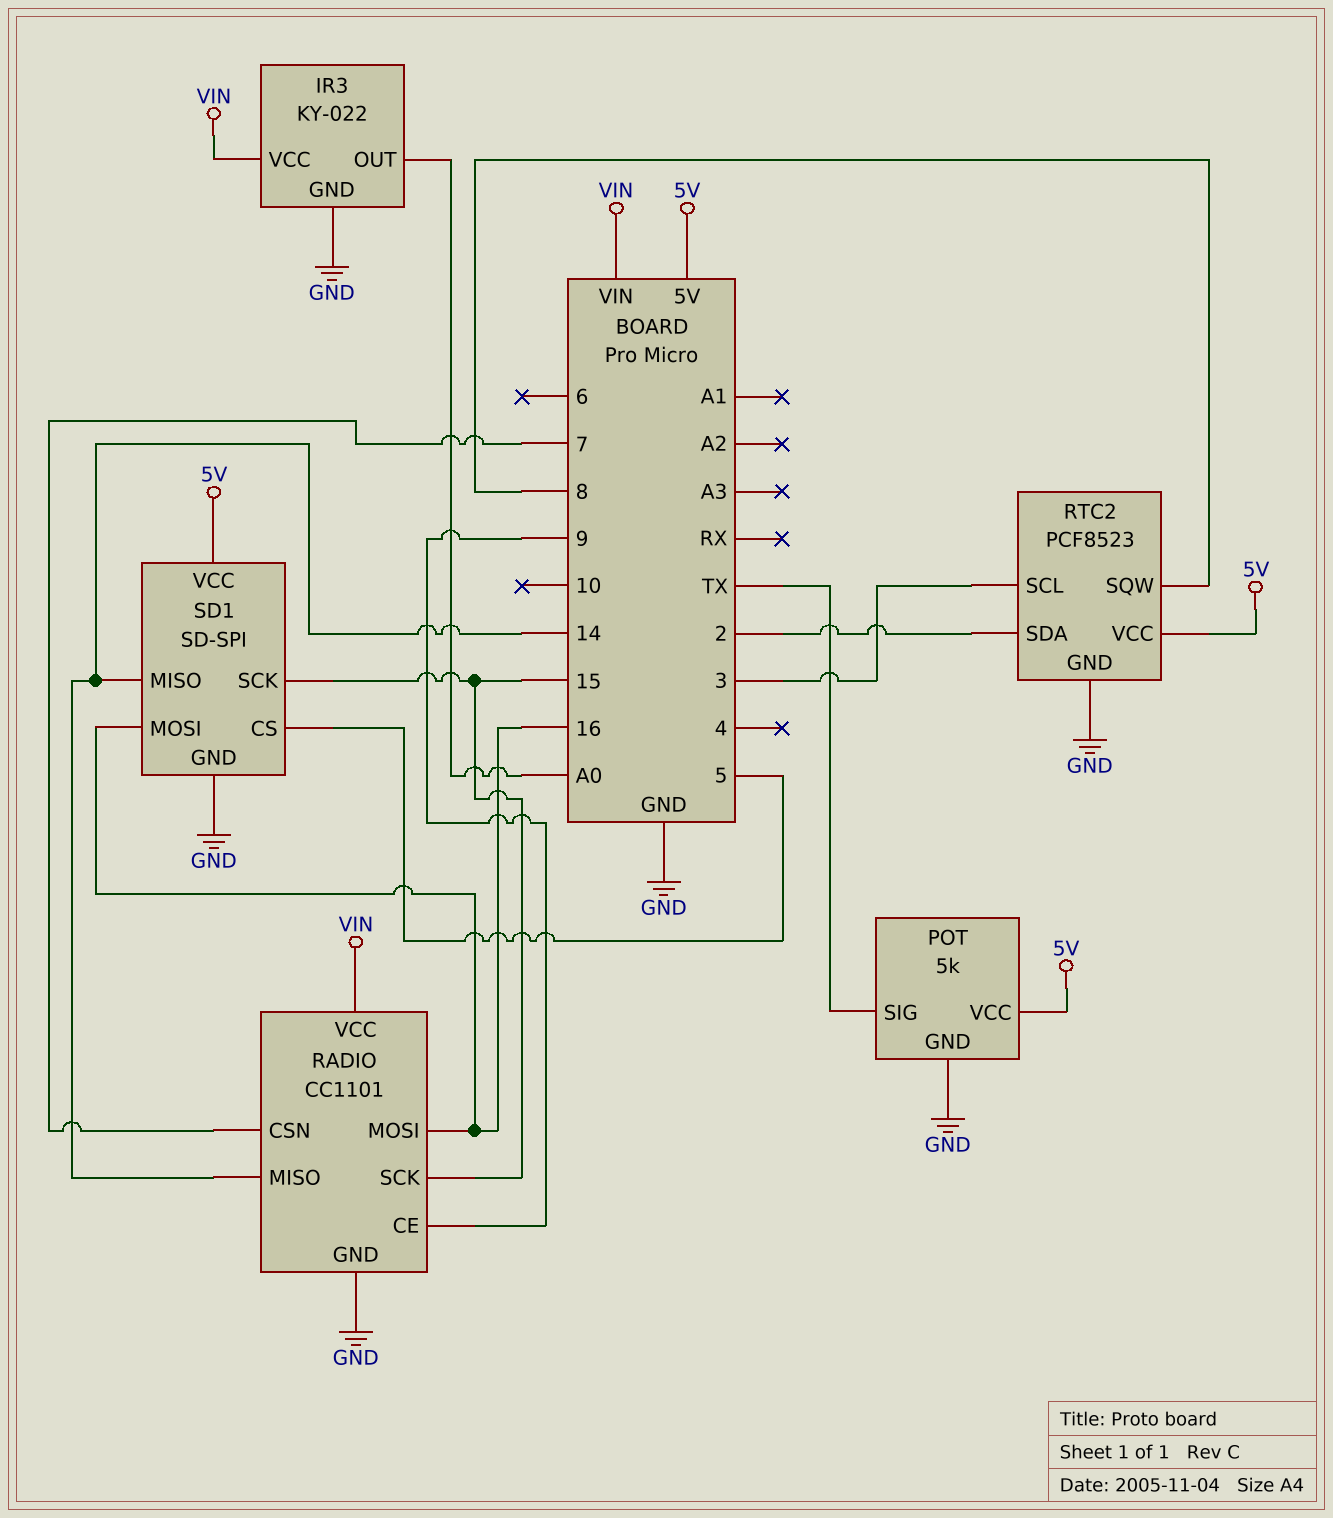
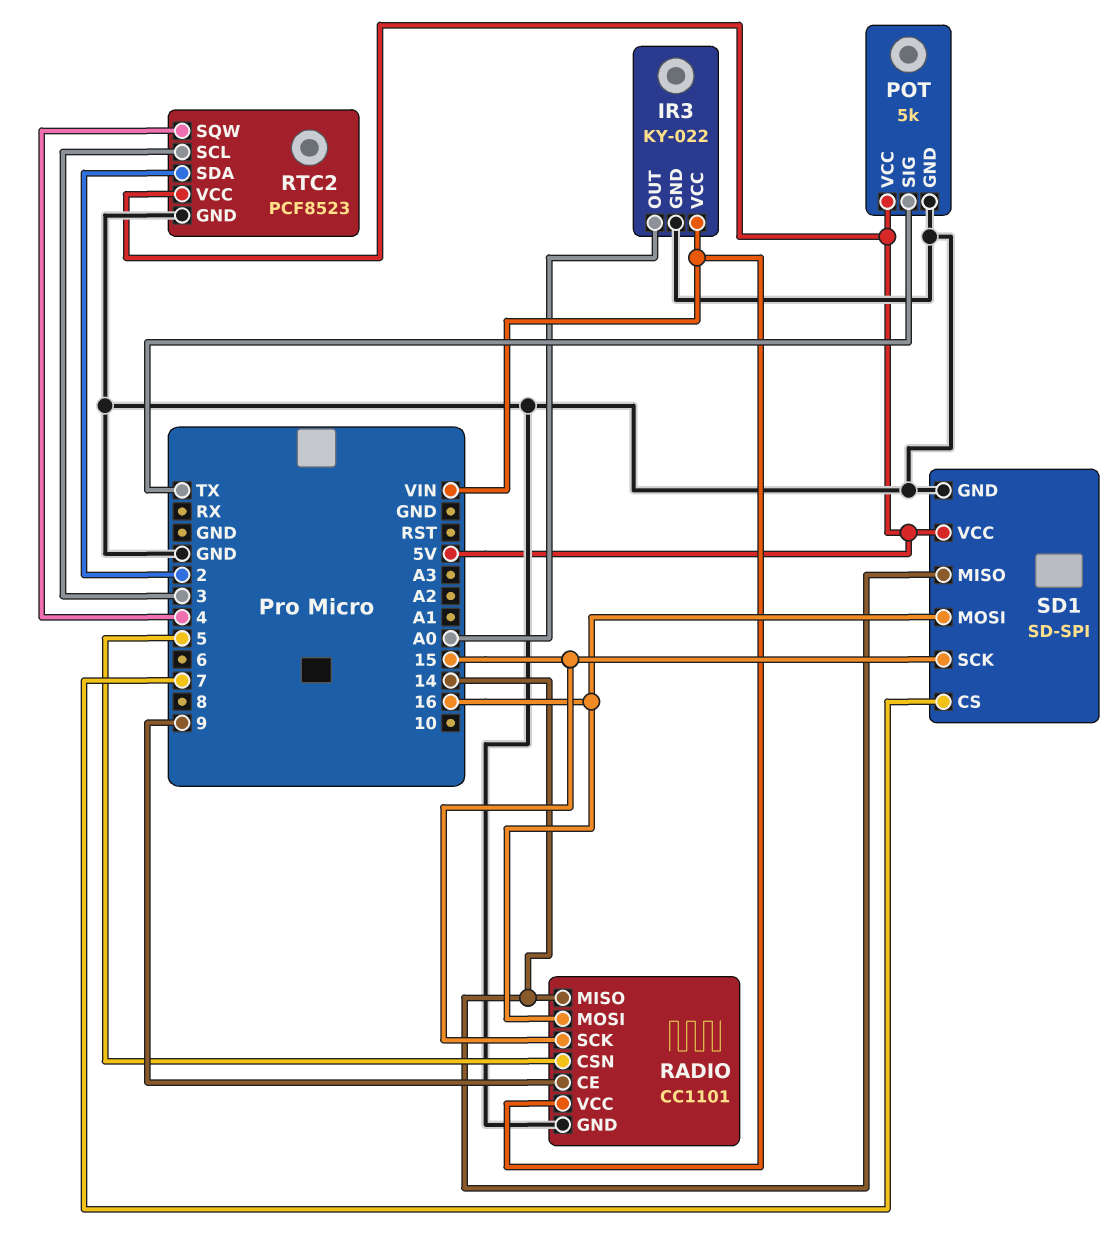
RADIO pin CSN: 7 -> 5
RTC2 pin SQW: 8 -> 4
SD1 pin CS: 5 -> 7

